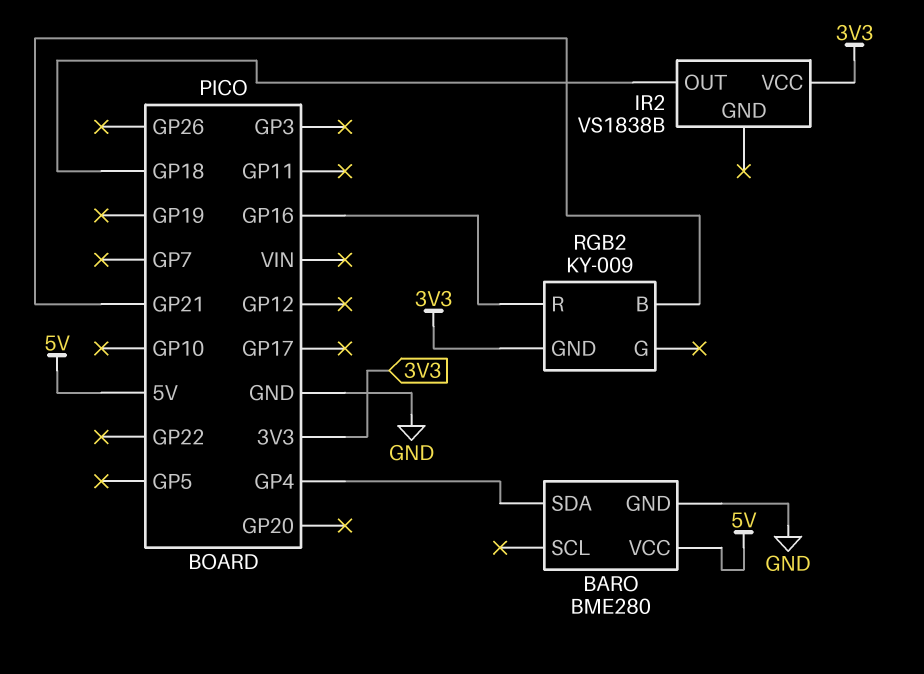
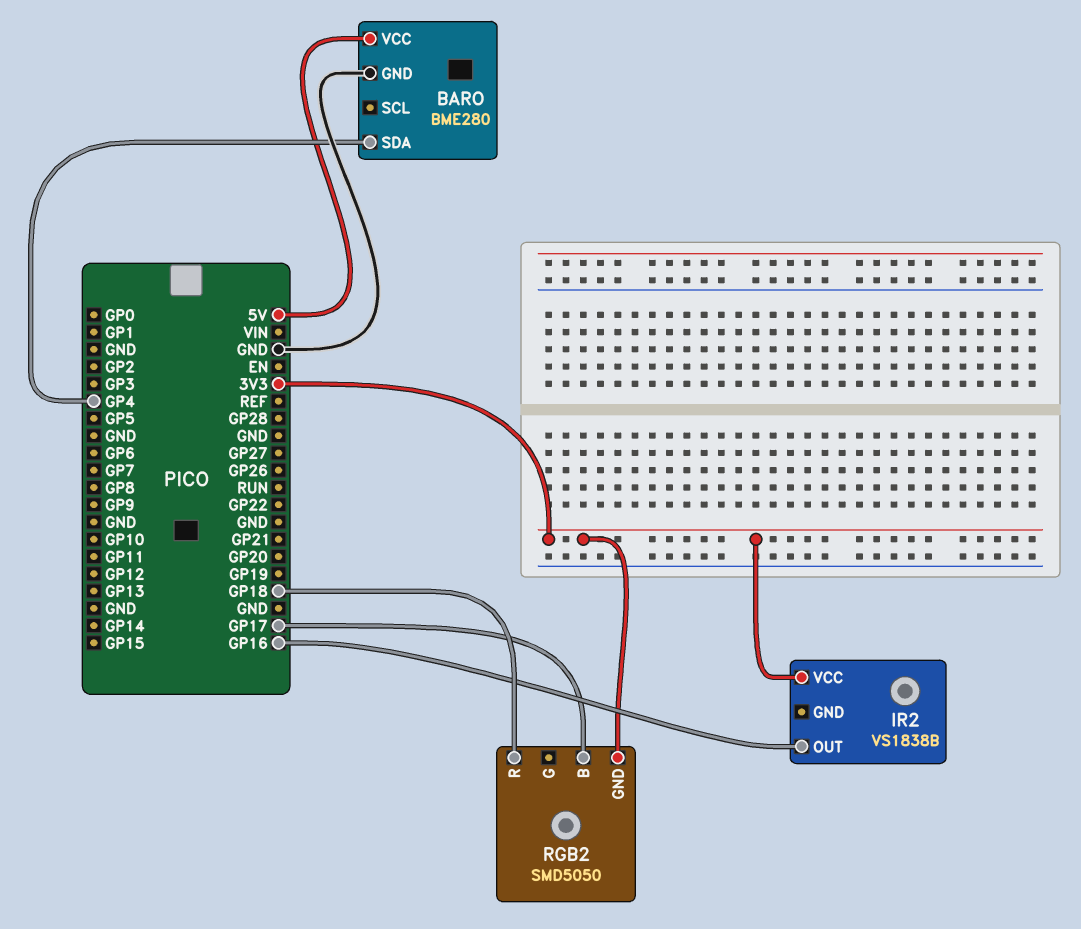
IR2 pin OUT: GP18 -> GP16
RGB2: KY-009 -> SMD5050
RGB2 pin B: GP21 -> GP17
RGB2 pin R: GP16 -> GP18

